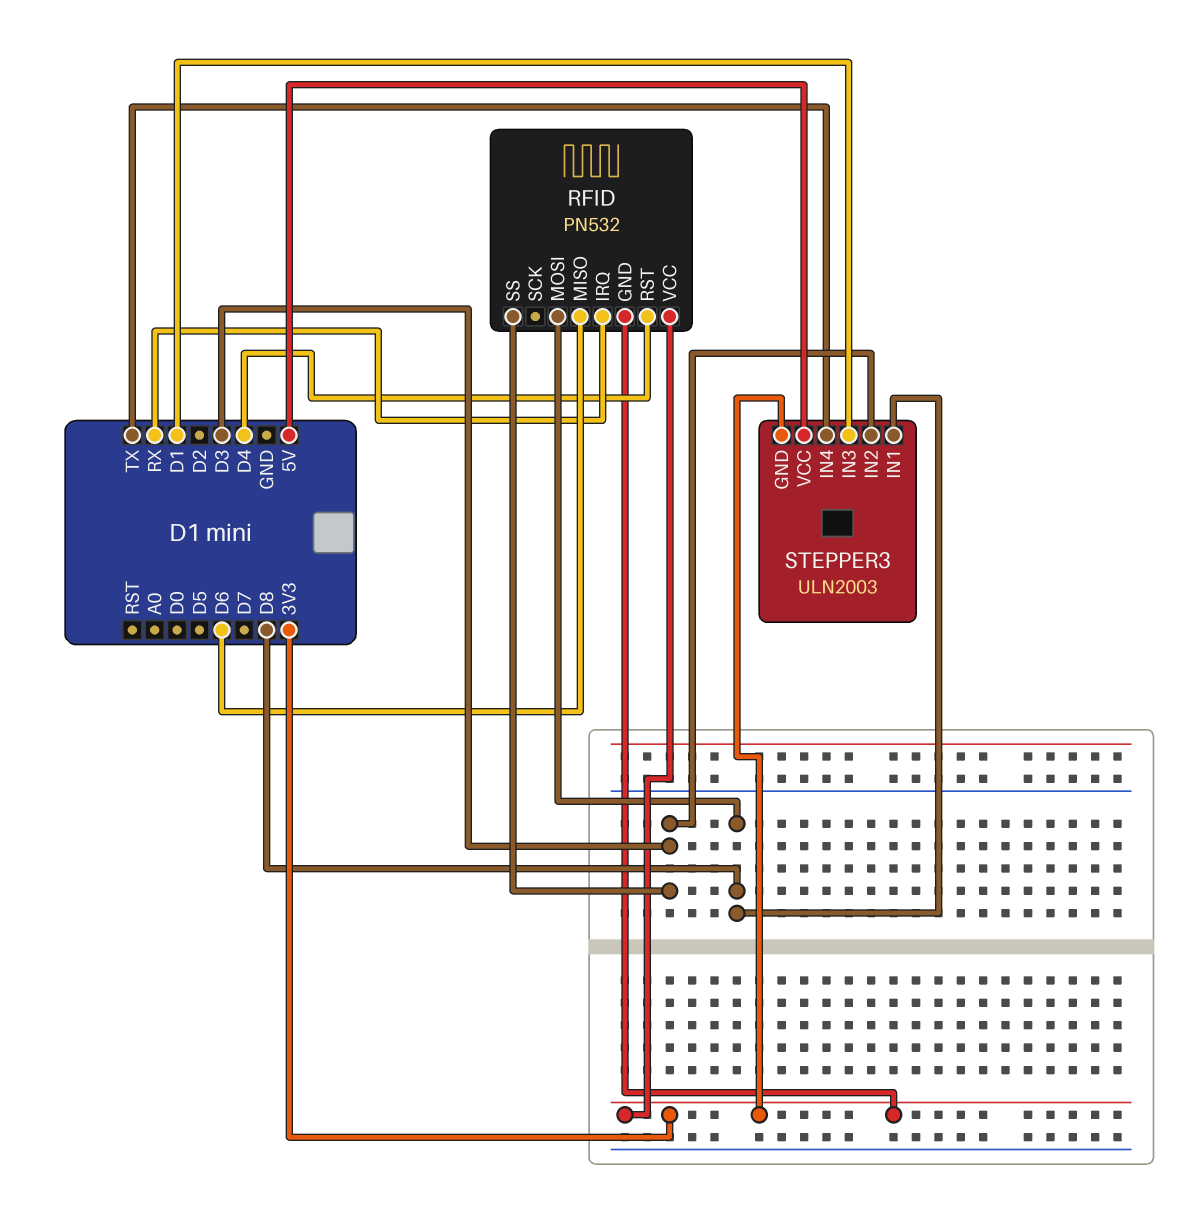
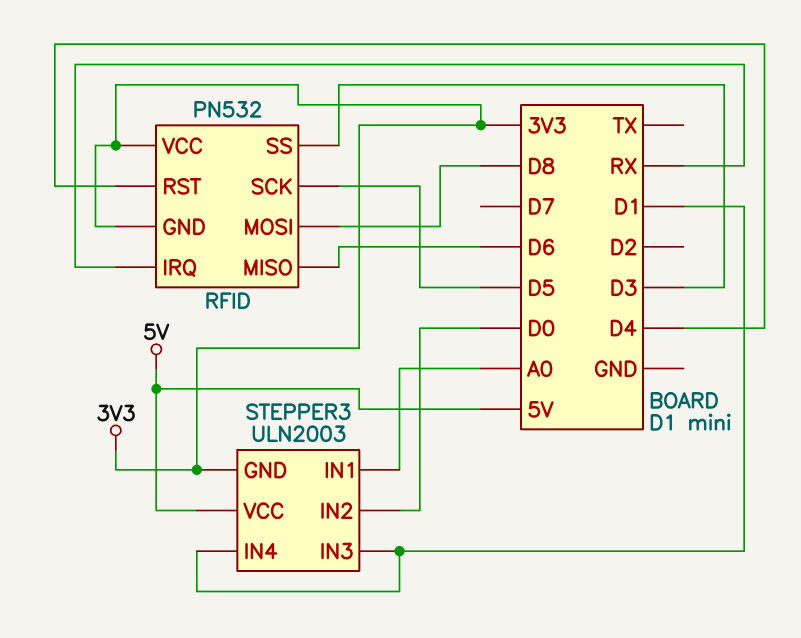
RFID pin SCK: none -> D5
STEPPER3 pin IN1: D8 -> A0
STEPPER3 pin IN2: D3 -> D0
STEPPER3 pin IN4: TX -> D1

